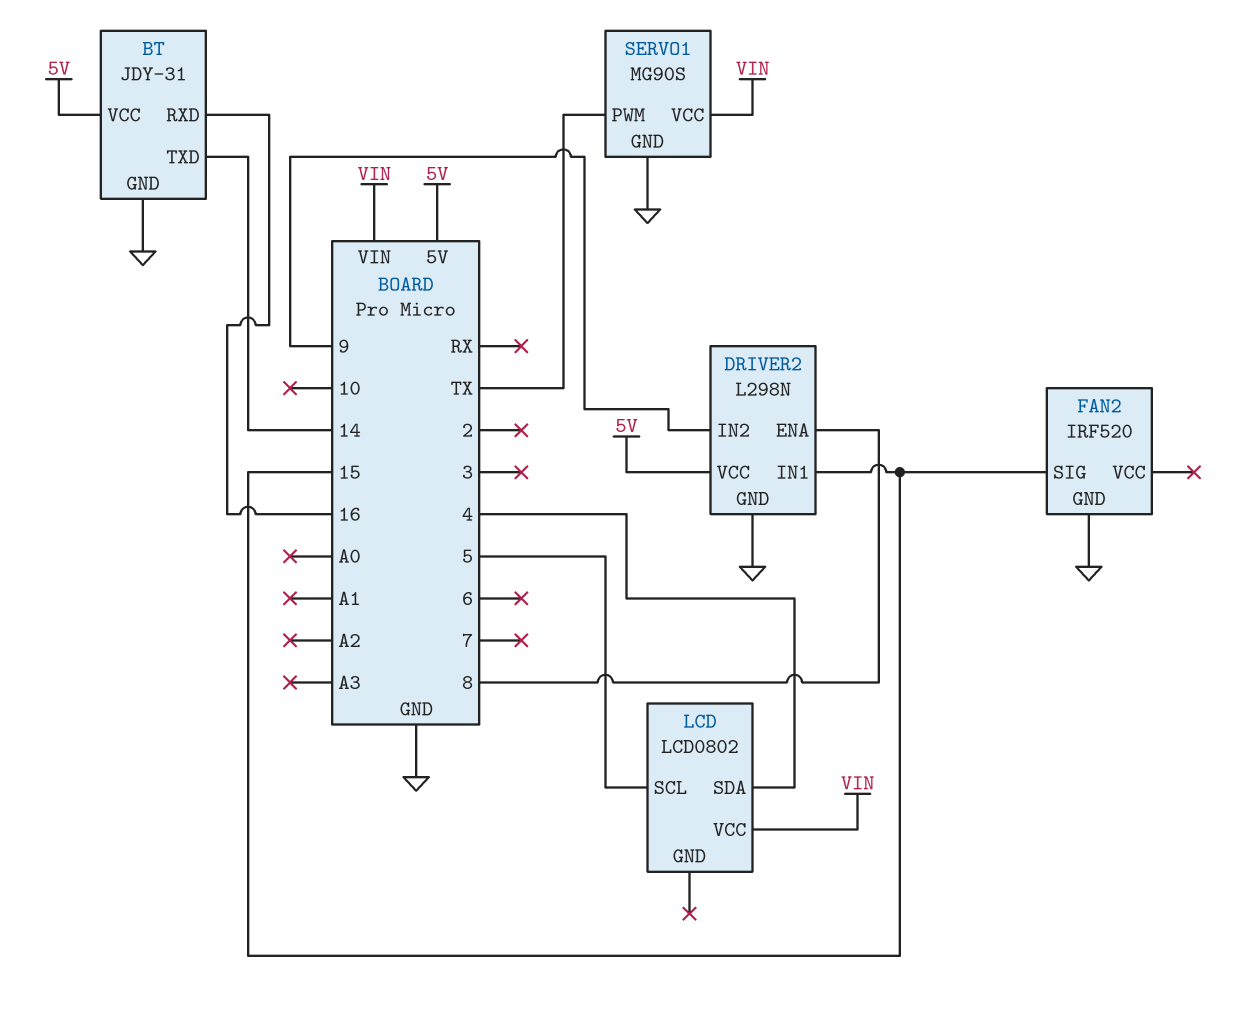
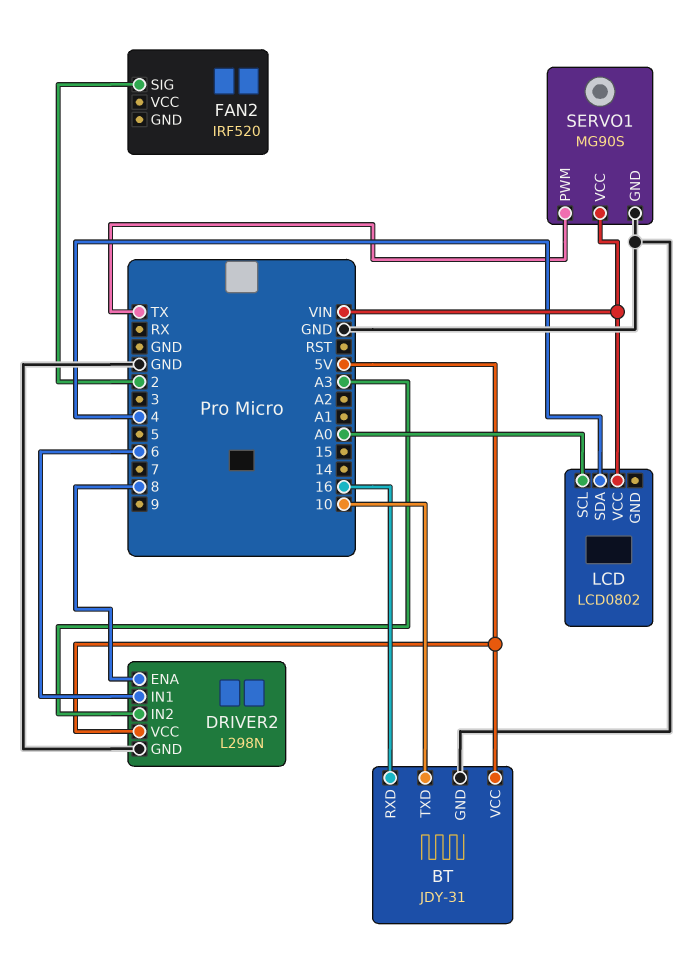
BT pin TXD: 14 -> 10
DRIVER2 pin IN1: 15 -> 6
DRIVER2 pin IN2: 9 -> A3
FAN2 pin GND: GND -> none
FAN2 pin SIG: 15 -> 2
LCD pin SCL: 5 -> A0

